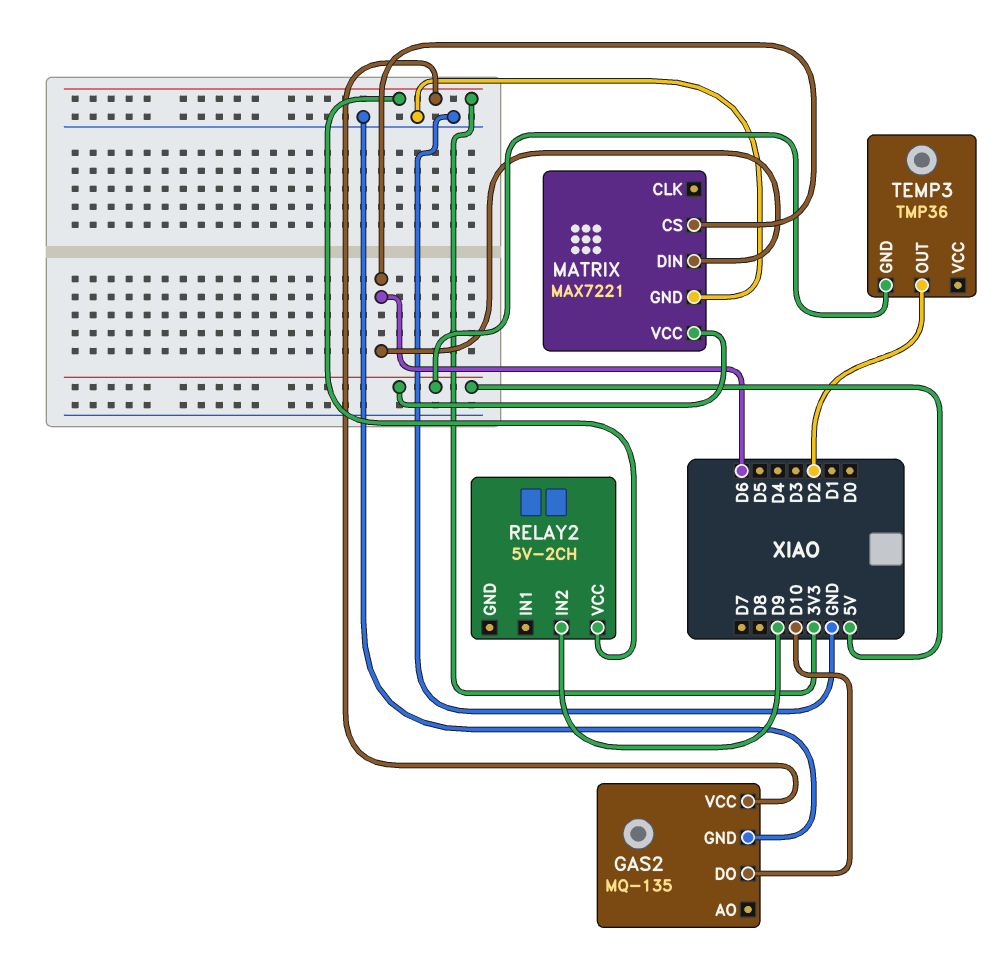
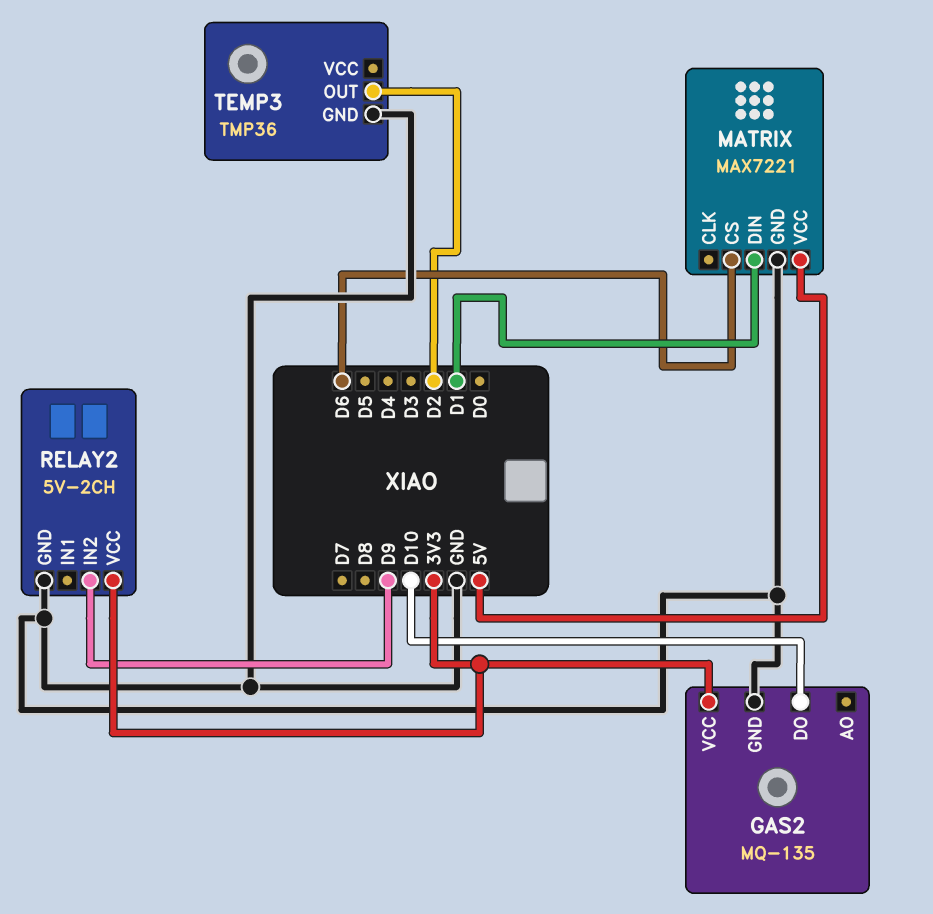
MATRIX pin DIN: D6 -> D1
RELAY2 pin GND: none -> GND
TEMP3 pin GND: 5V -> GND

